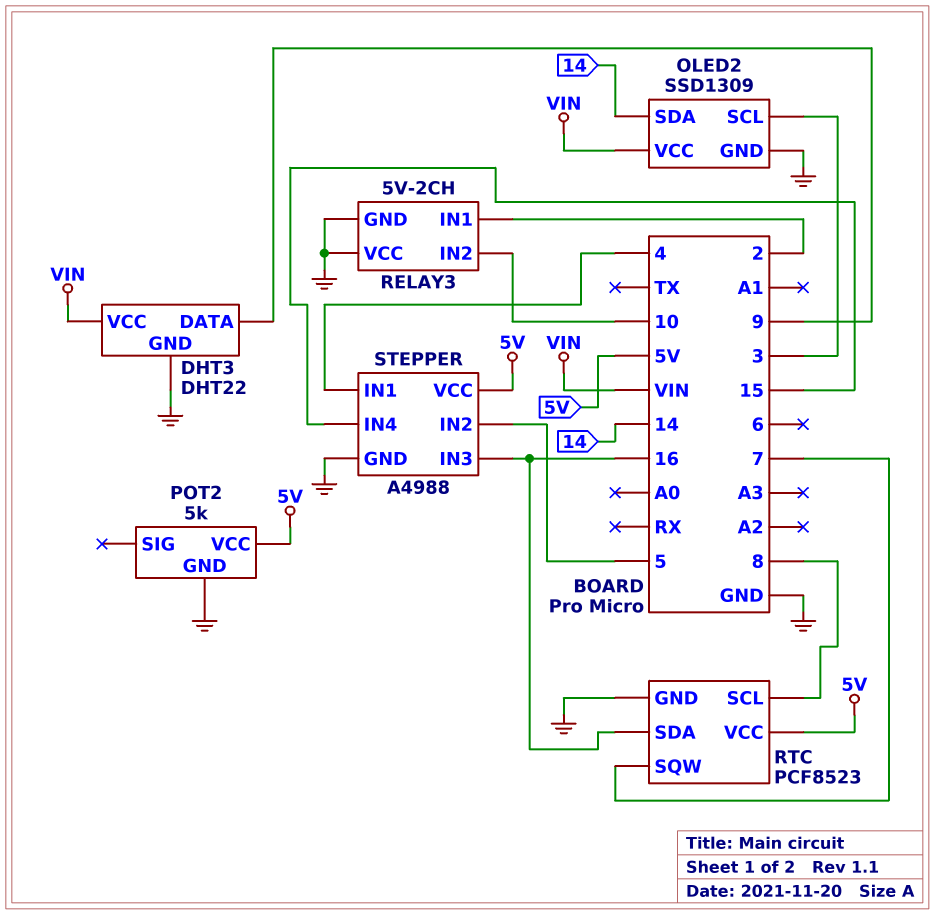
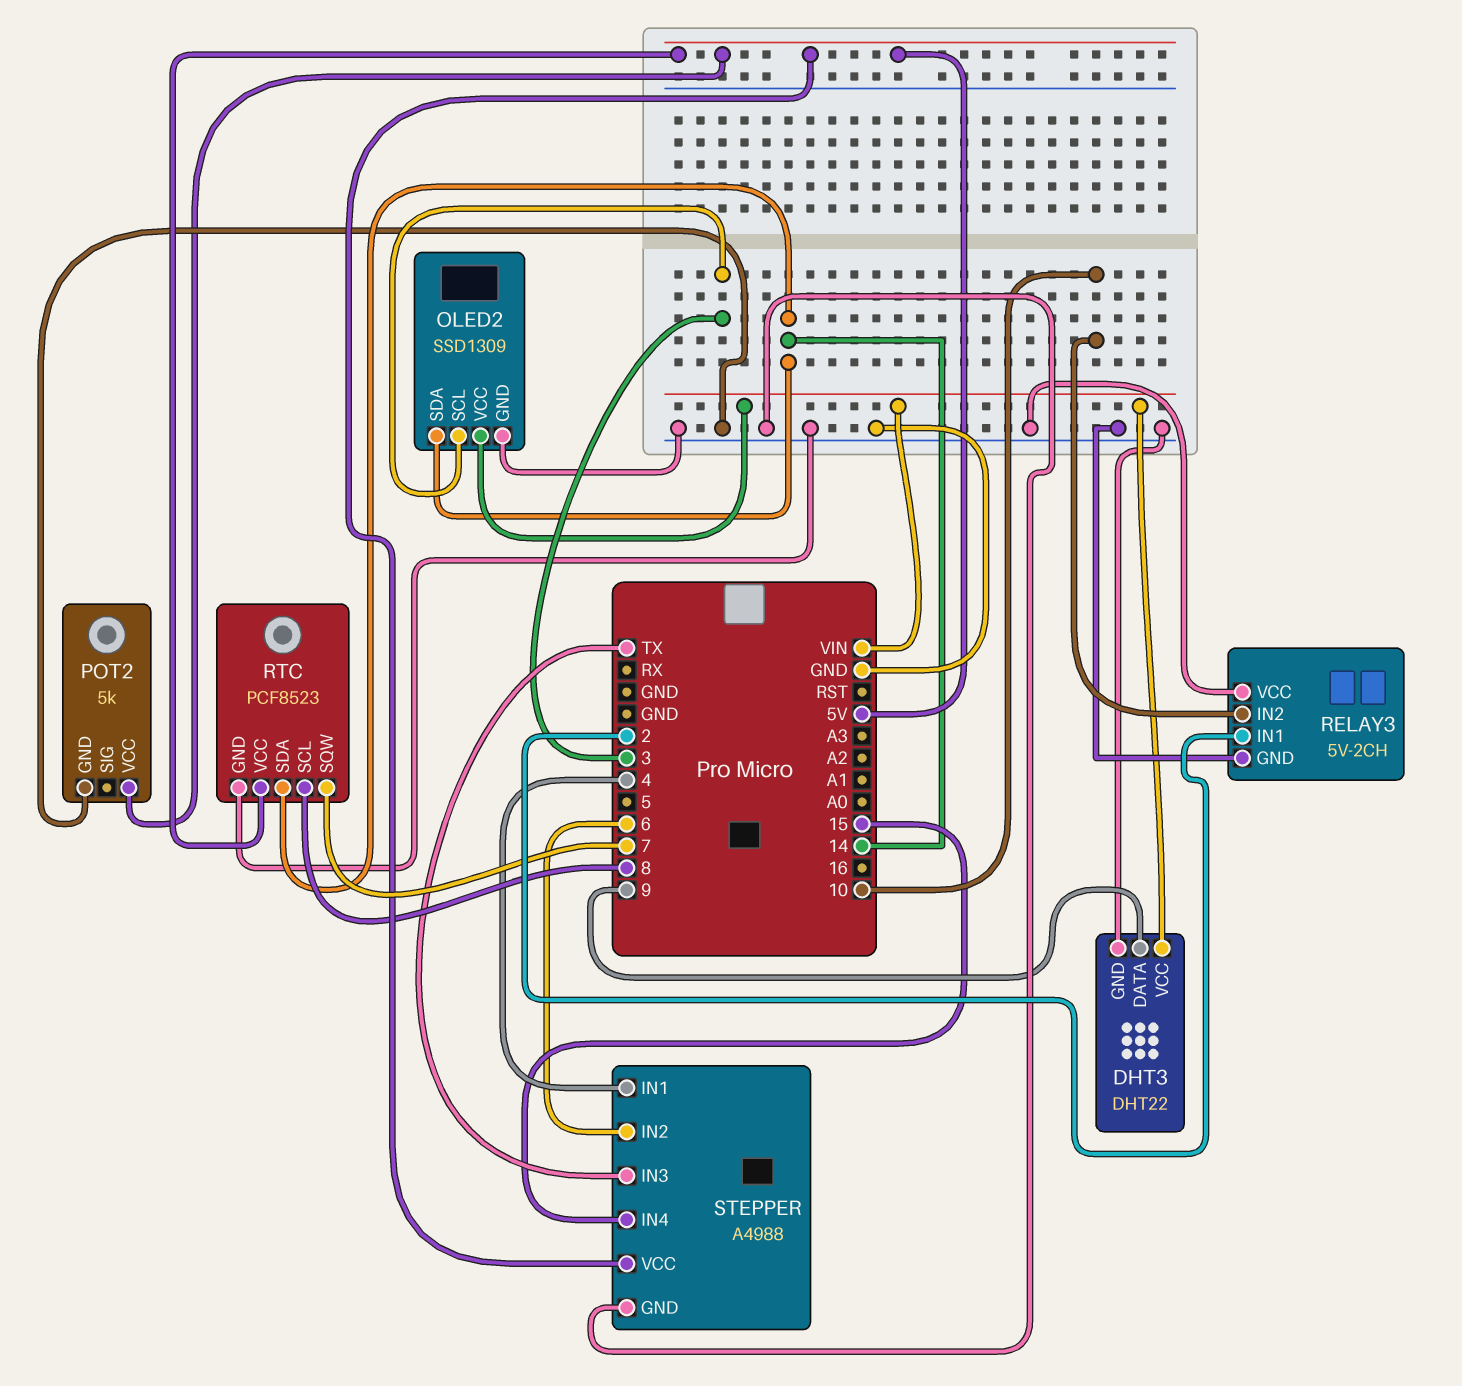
RTC pin SDA: 16 -> 14
STEPPER pin IN2: 5 -> 6
STEPPER pin IN3: 16 -> TX

